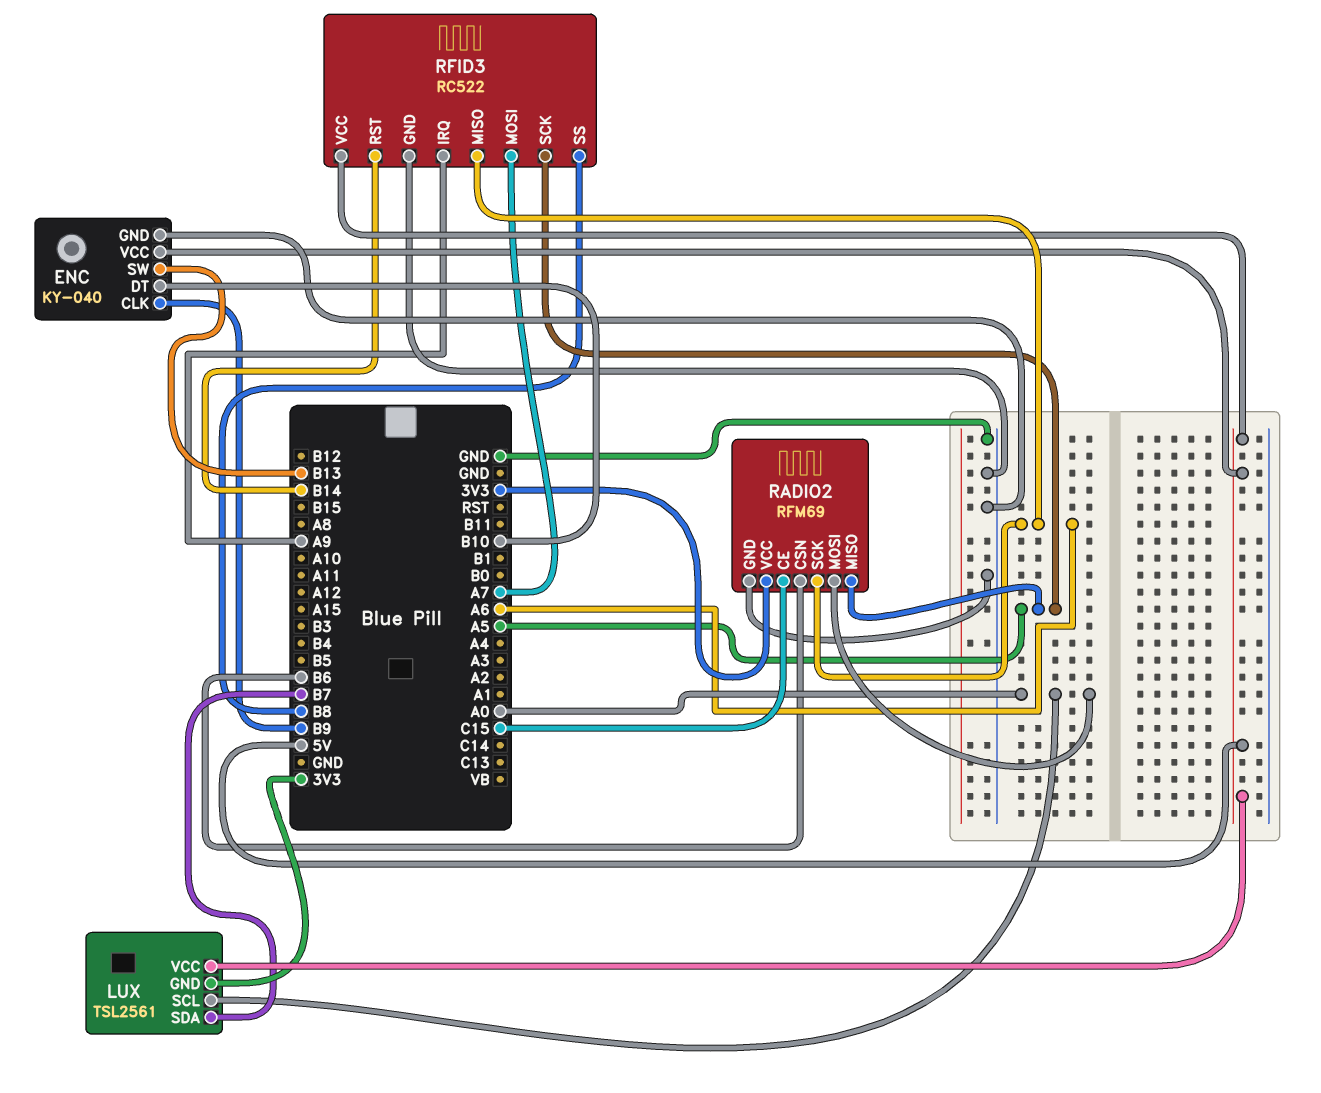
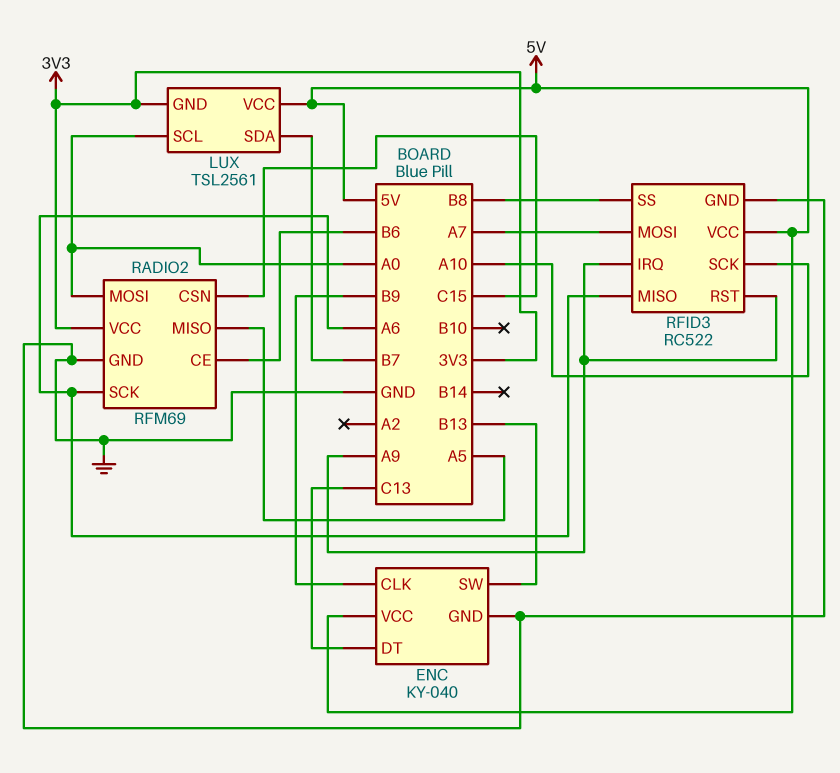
ENC pin DT: B10 -> C13
RADIO2 pin CE: C15 -> B6
RADIO2 pin CSN: B6 -> C15
RFID3 pin RST: B14 -> A9
RFID3 pin SCK: A5 -> A10

